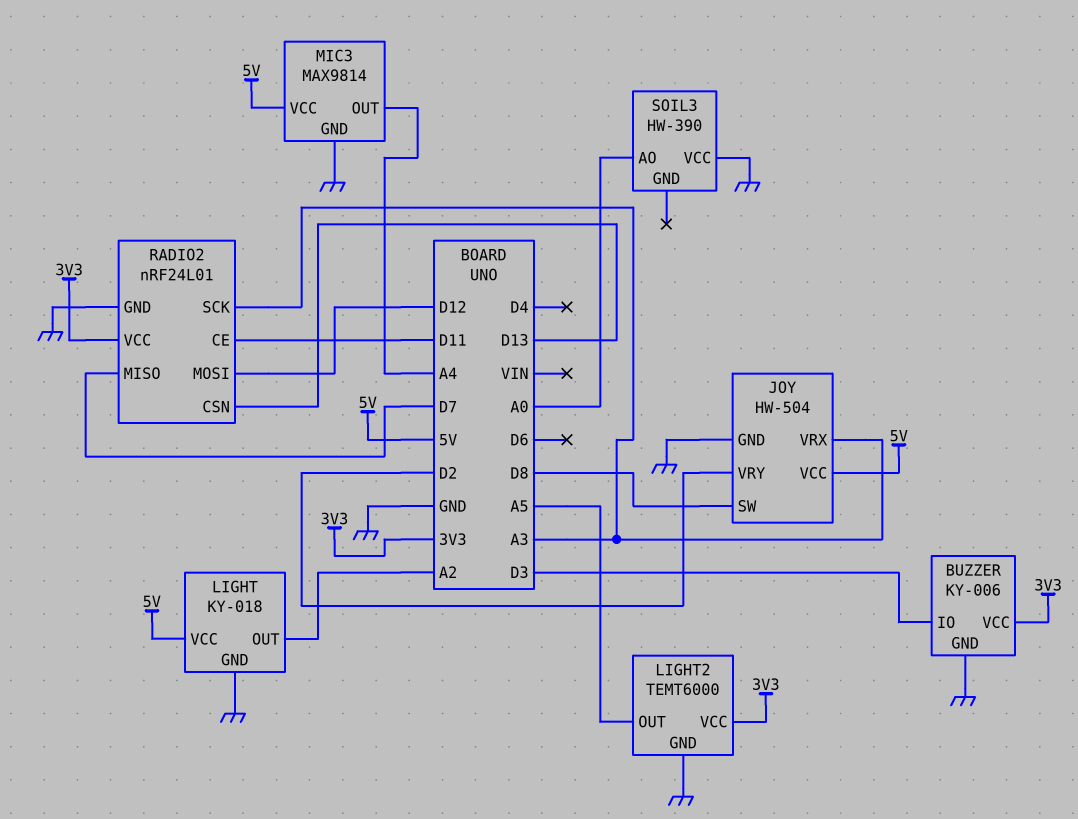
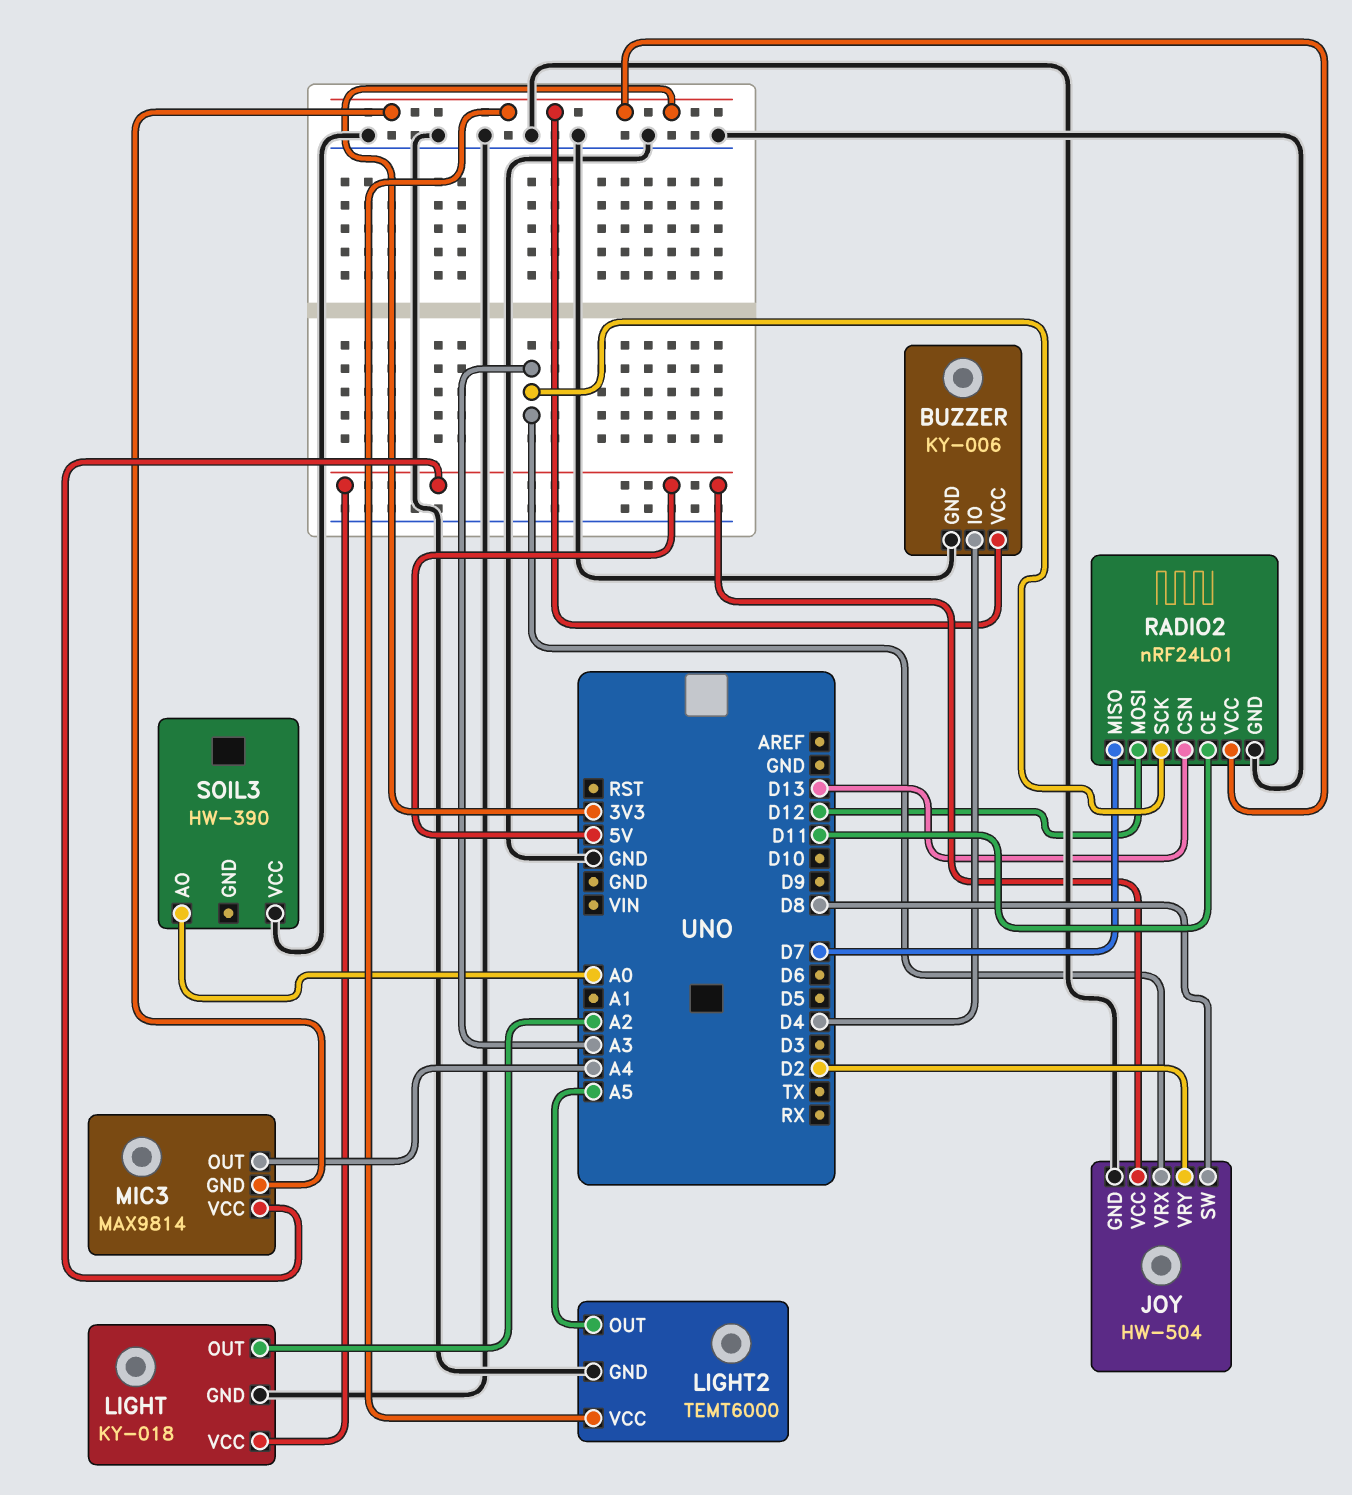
BUZZER pin IO: D3 -> D4
MIC3 pin GND: GND -> 3V3

